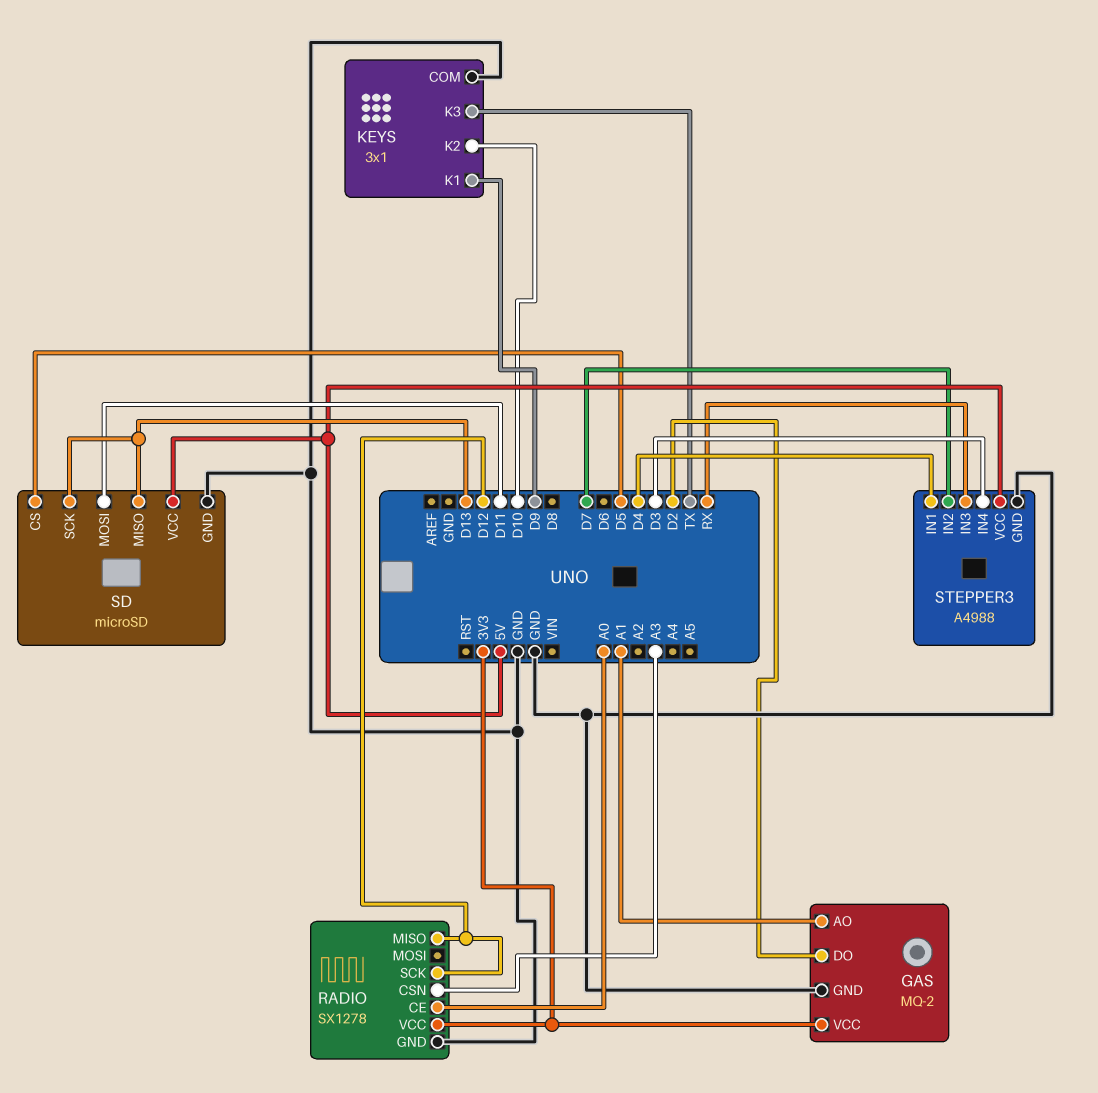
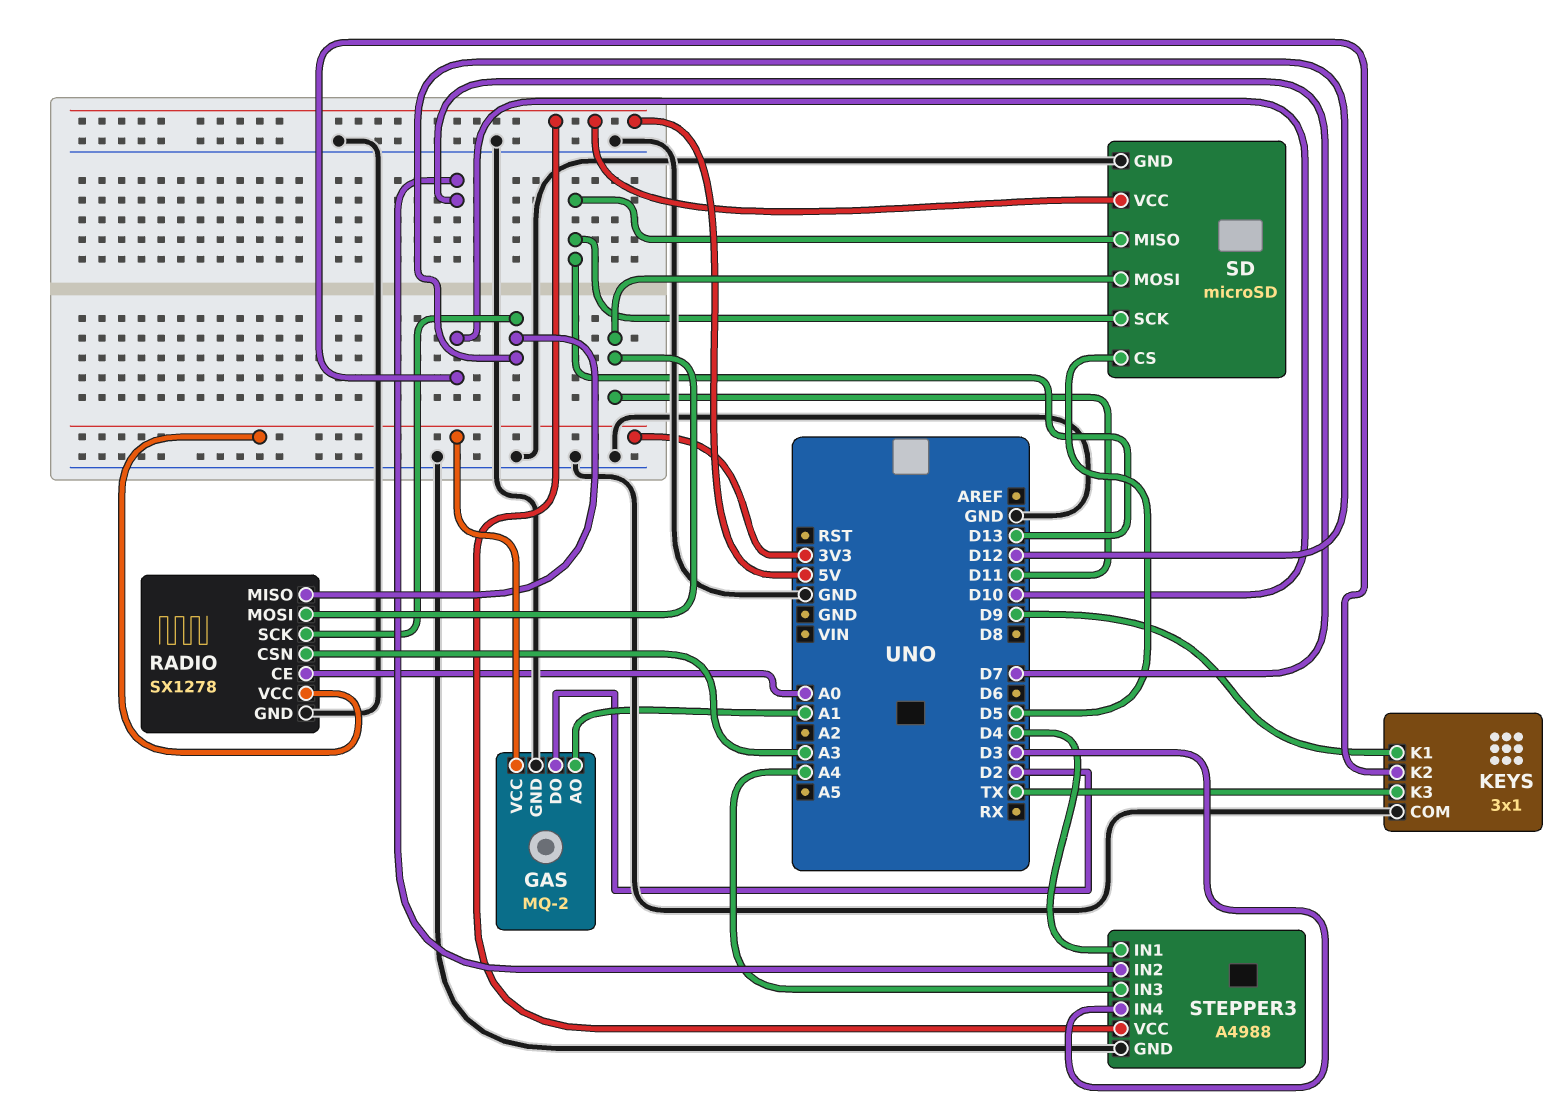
RADIO pin MOSI: none -> D11
STEPPER3 pin IN3: RX -> A4

